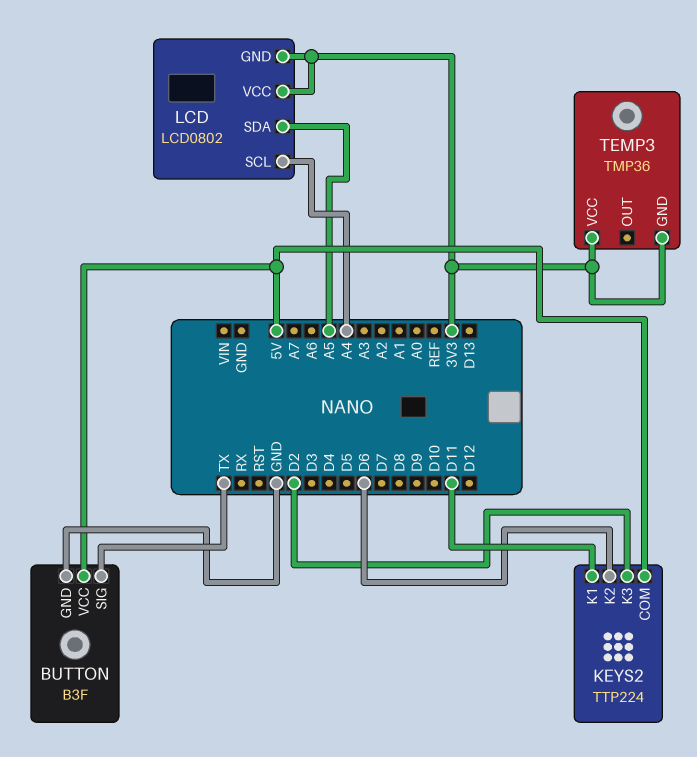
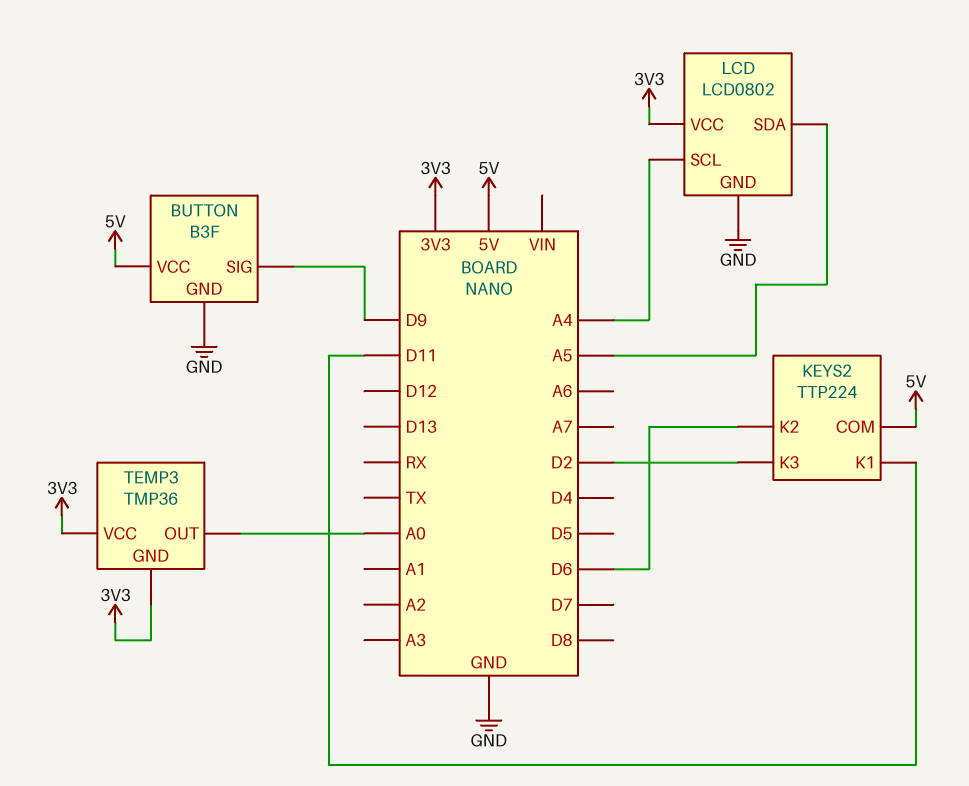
BUTTON pin SIG: TX -> D9
LCD pin GND: 3V3 -> GND
TEMP3 pin OUT: none -> A0

